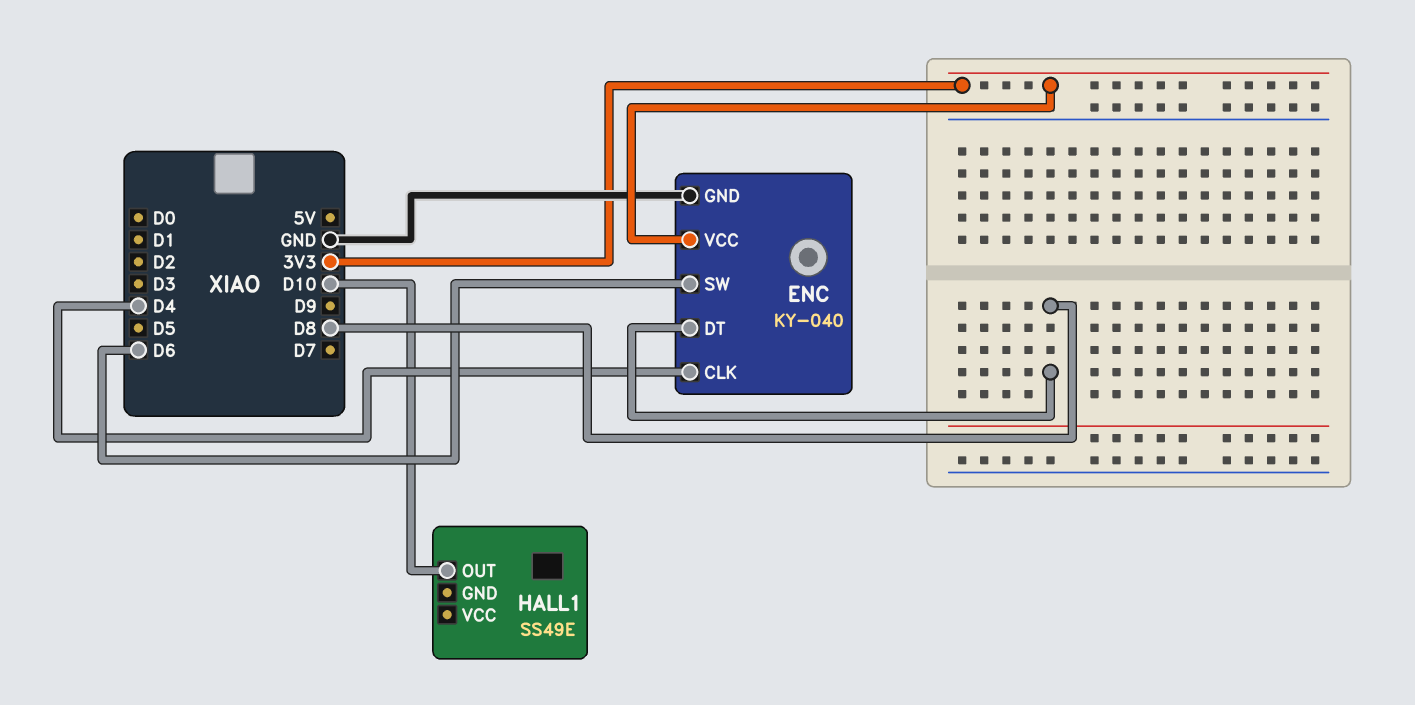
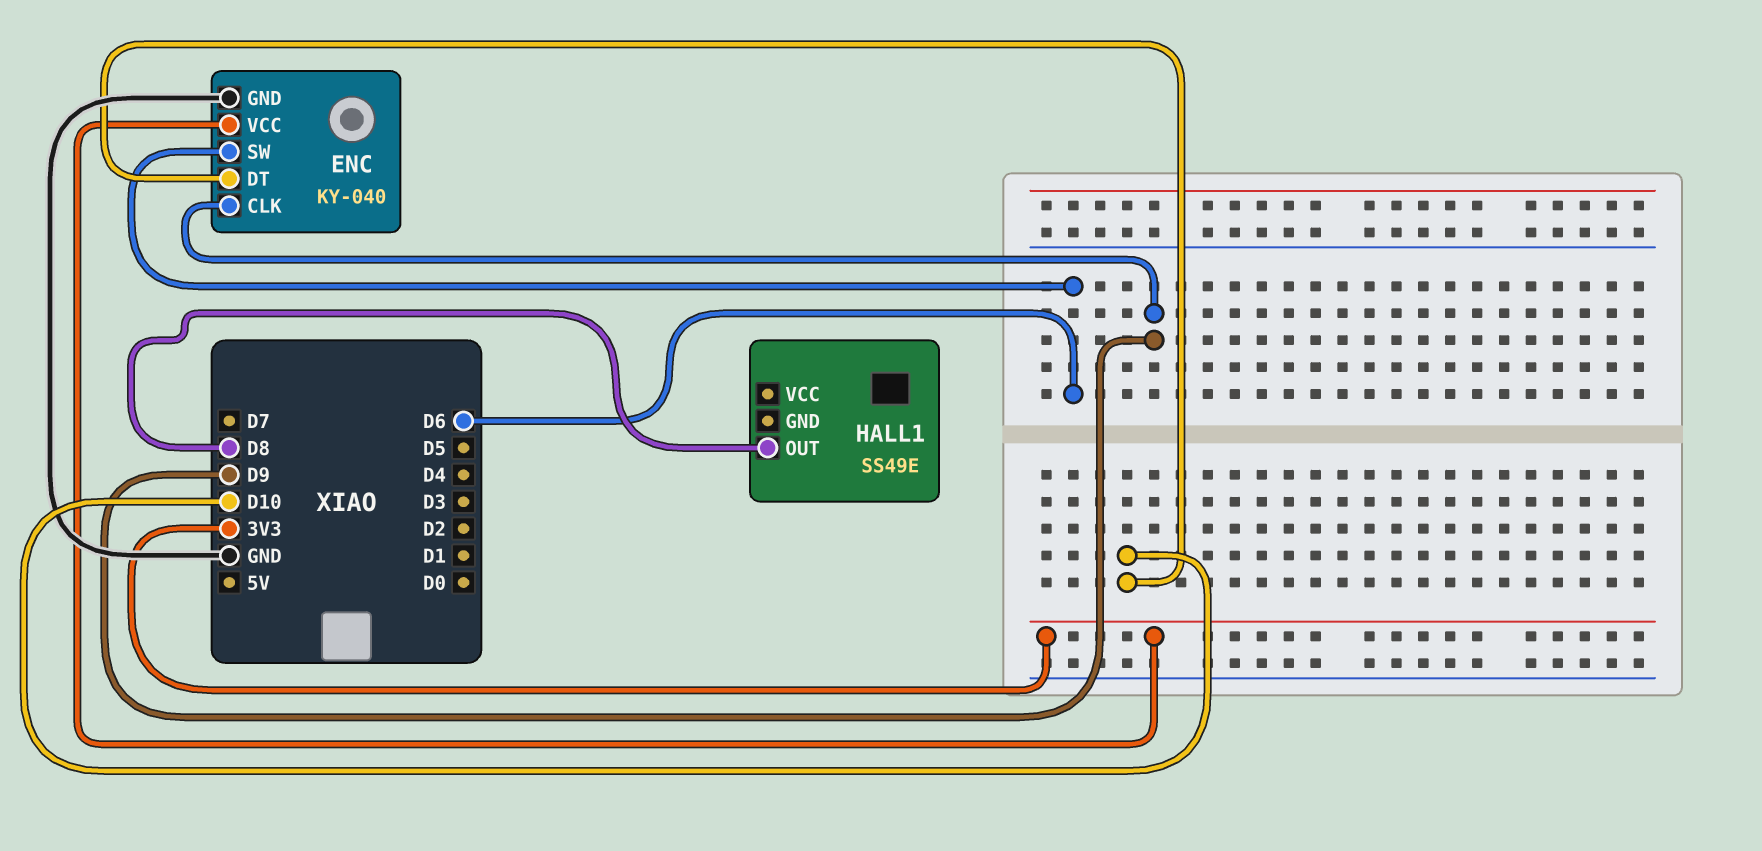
ENC pin CLK: D4 -> D9
ENC pin DT: D8 -> D10
HALL1 pin OUT: D10 -> D8

